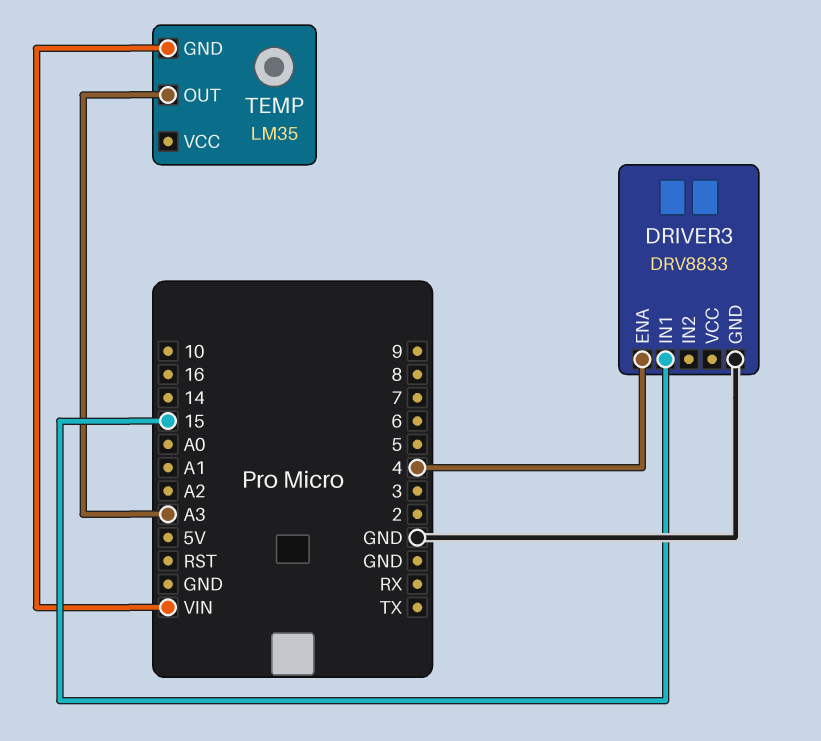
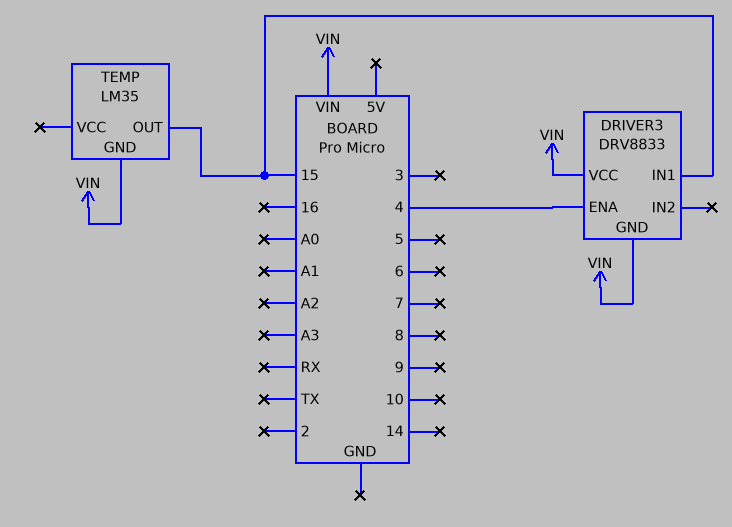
DRIVER3 pin GND: GND -> VIN
DRIVER3 pin VCC: none -> VIN
TEMP pin OUT: A3 -> 15

